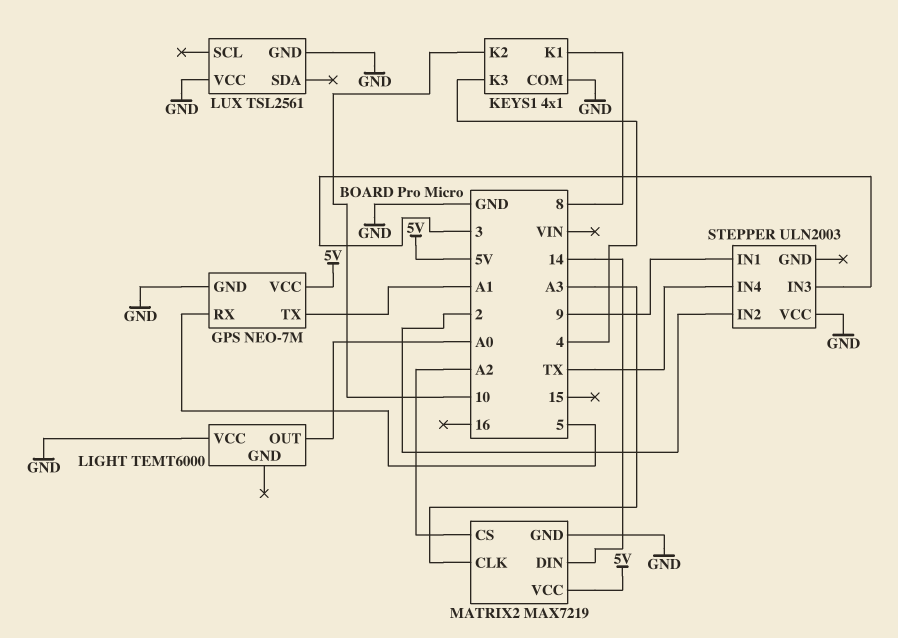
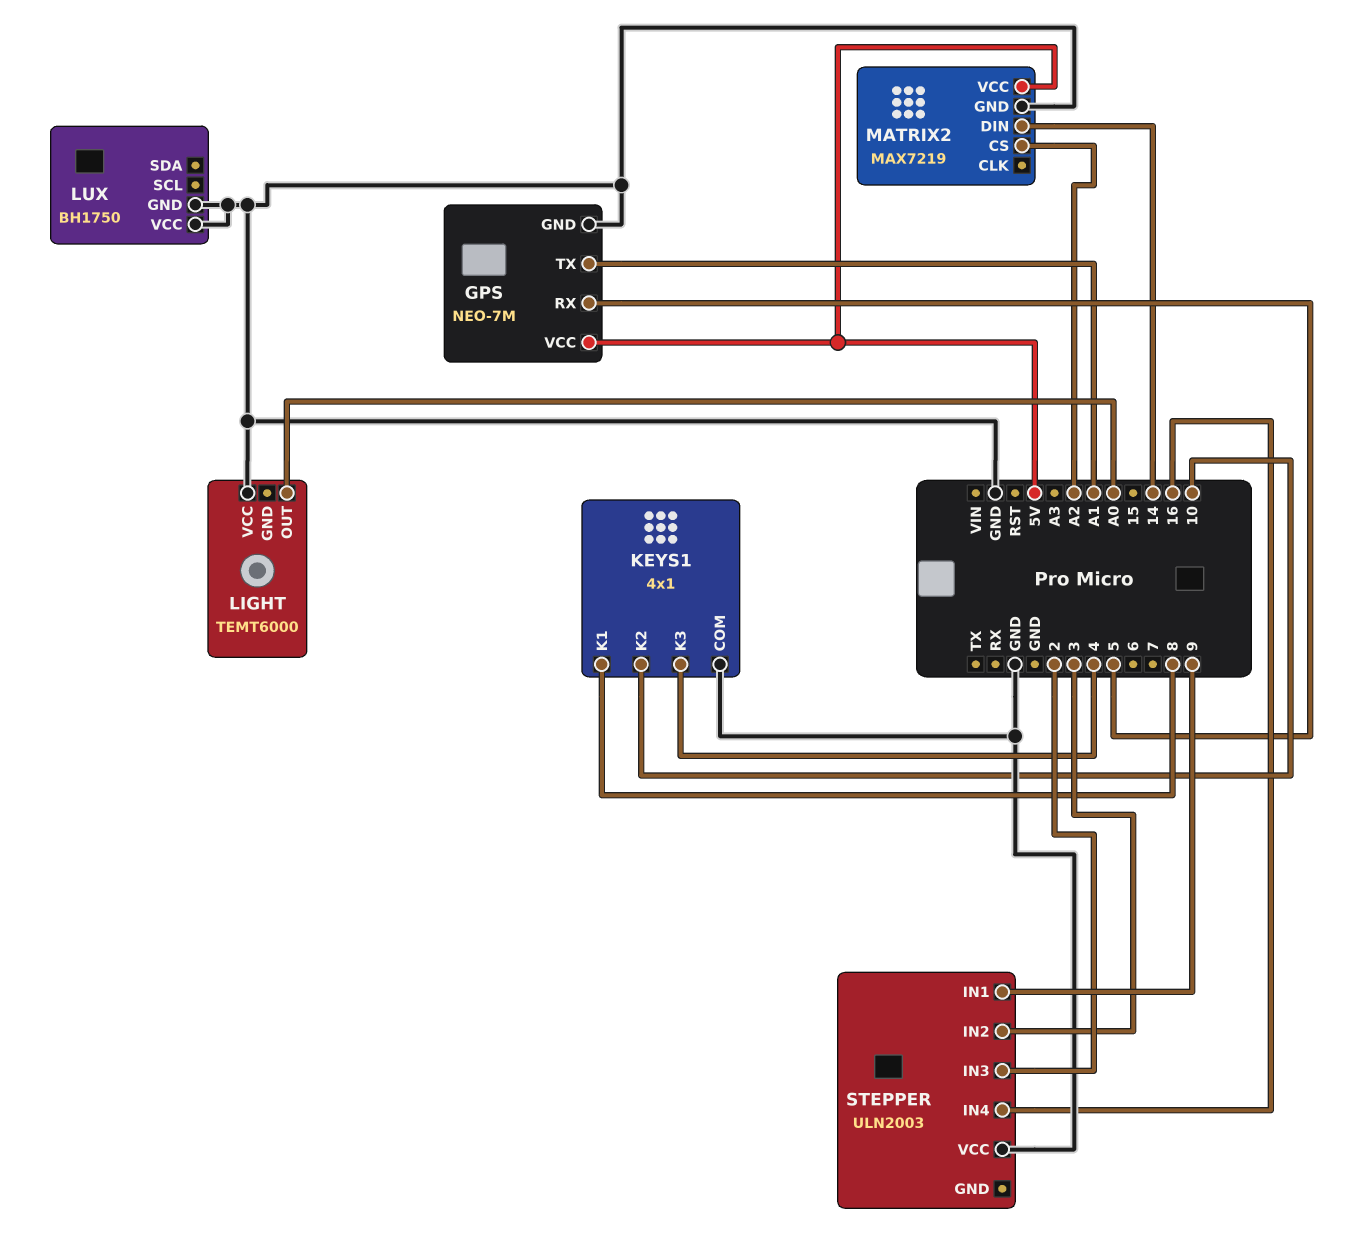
LUX: TSL2561 -> BH1750
MATRIX2 pin CLK: A3 -> none
STEPPER pin IN2: 2 -> 3
STEPPER pin IN3: 3 -> 2
STEPPER pin IN4: TX -> 16

